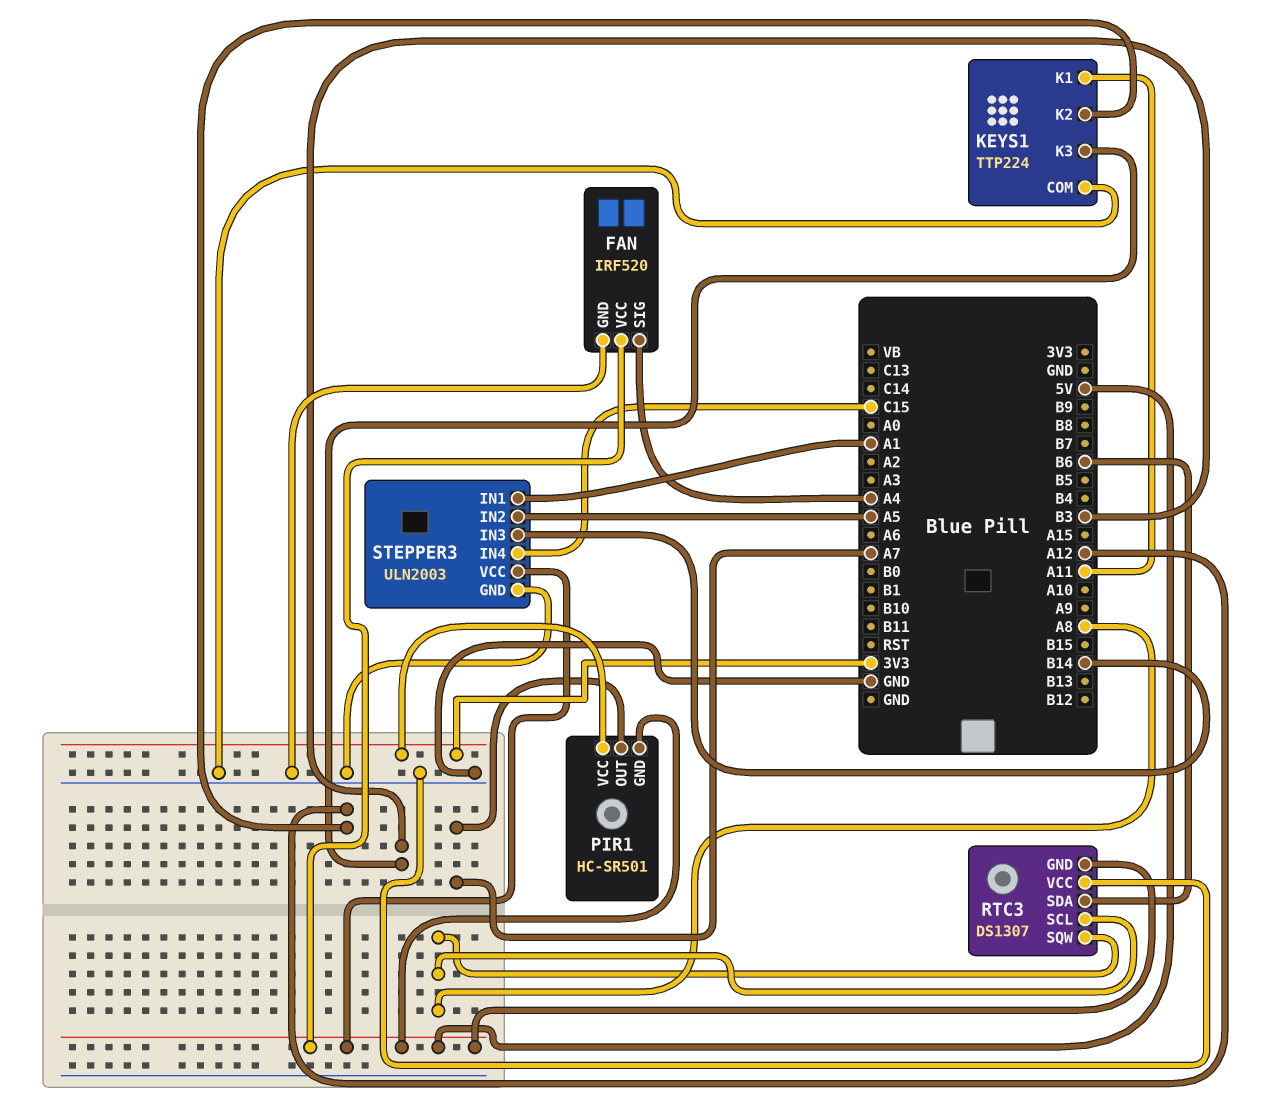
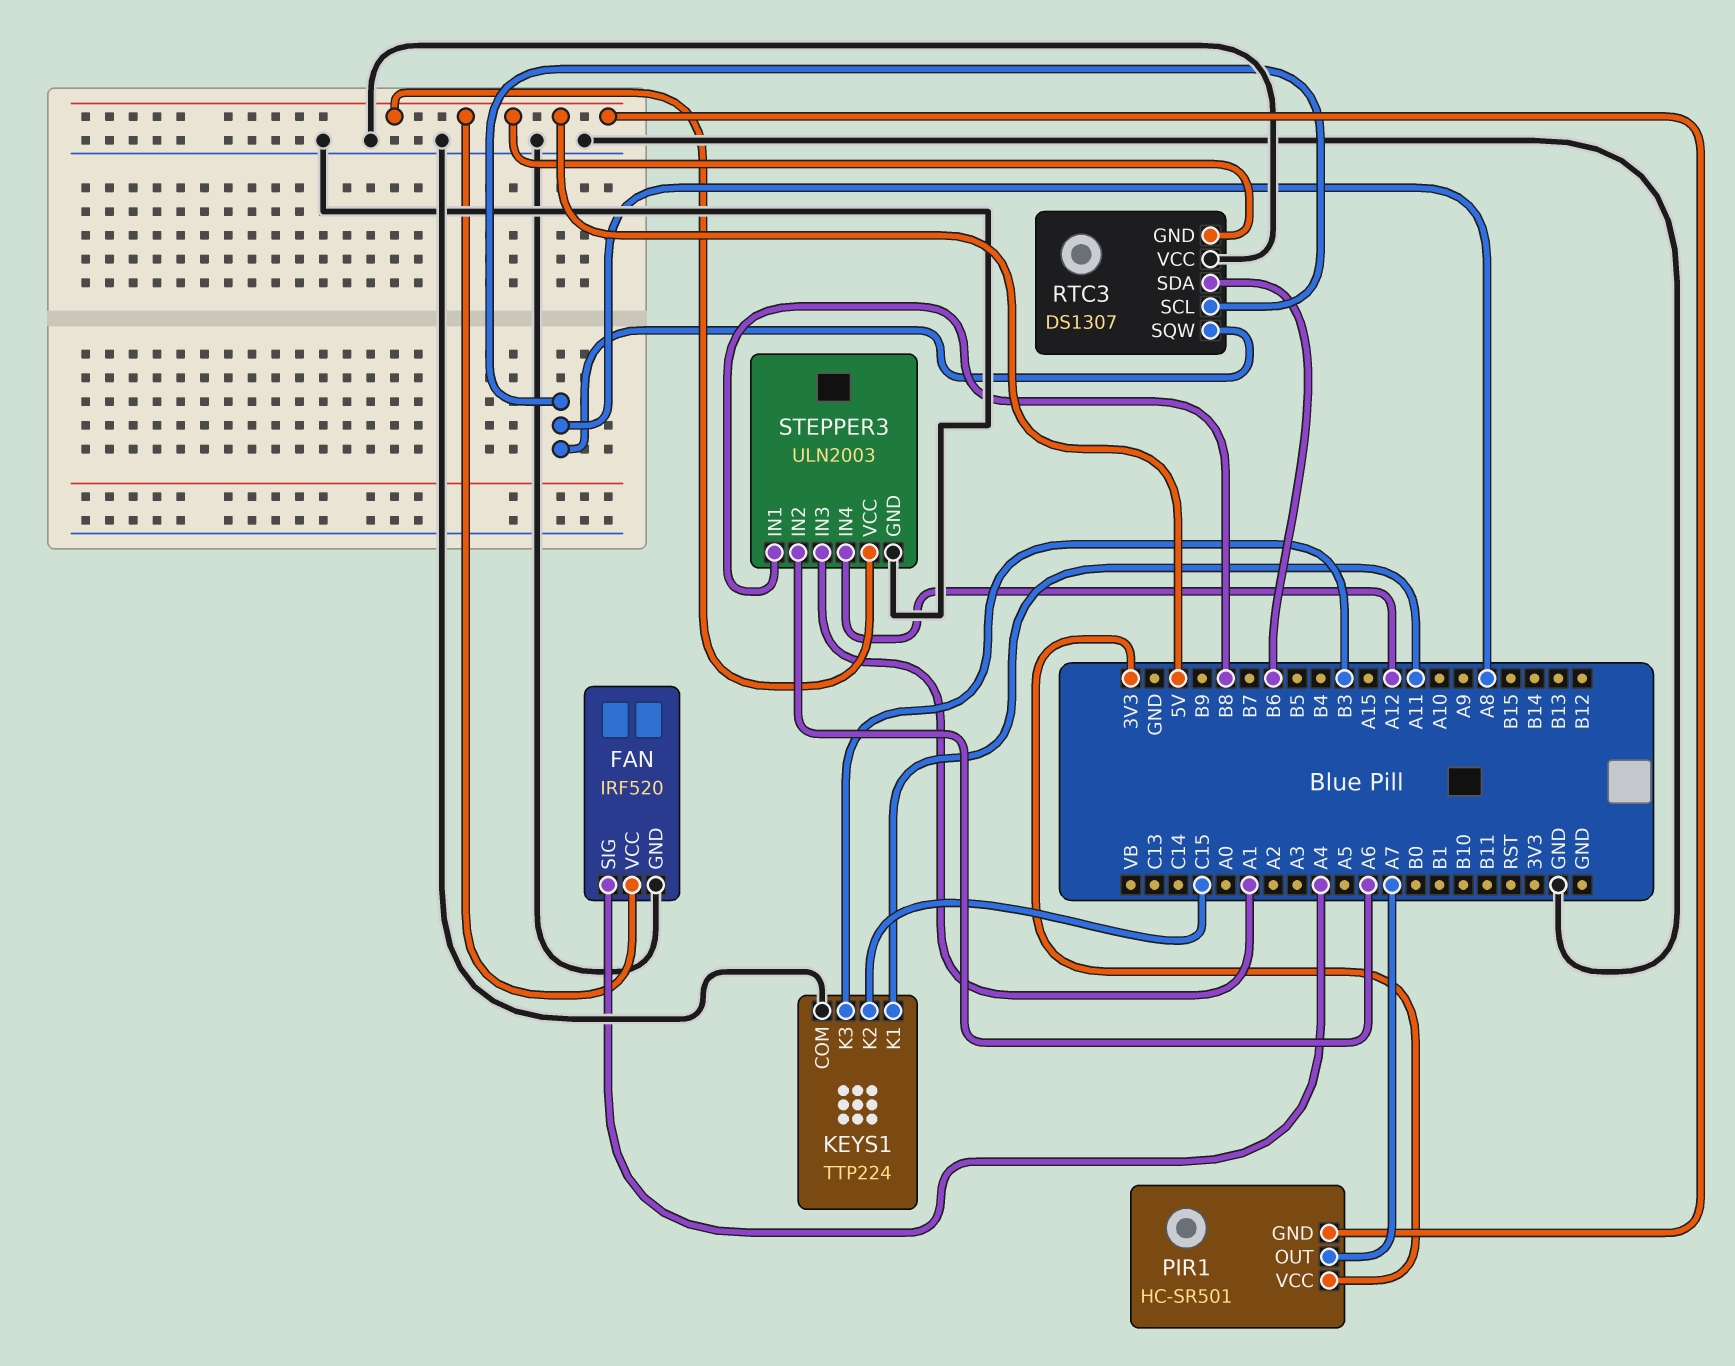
KEYS1 pin K2: A12 -> C15
STEPPER3 pin IN1: A1 -> B8
STEPPER3 pin IN2: A5 -> A6
STEPPER3 pin IN3: B14 -> A1
STEPPER3 pin IN4: C15 -> A12

